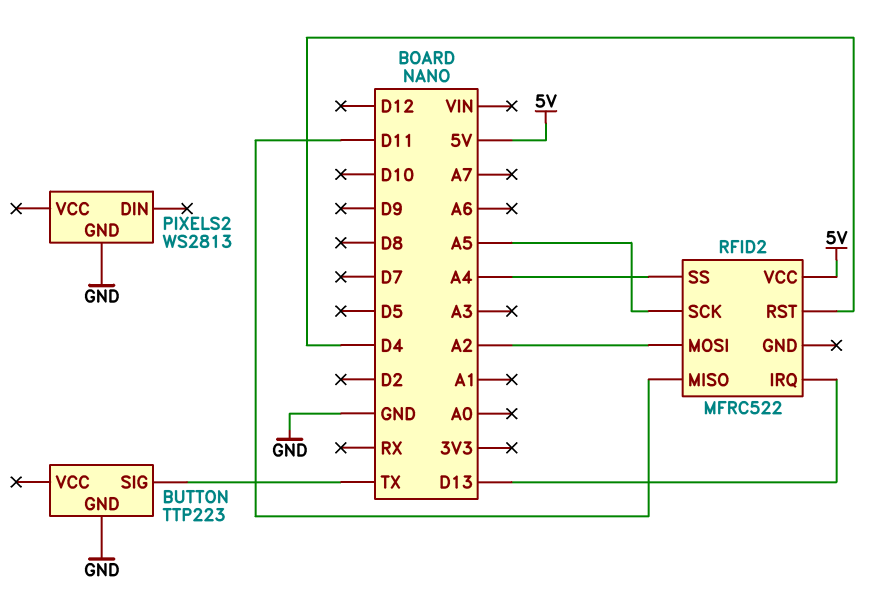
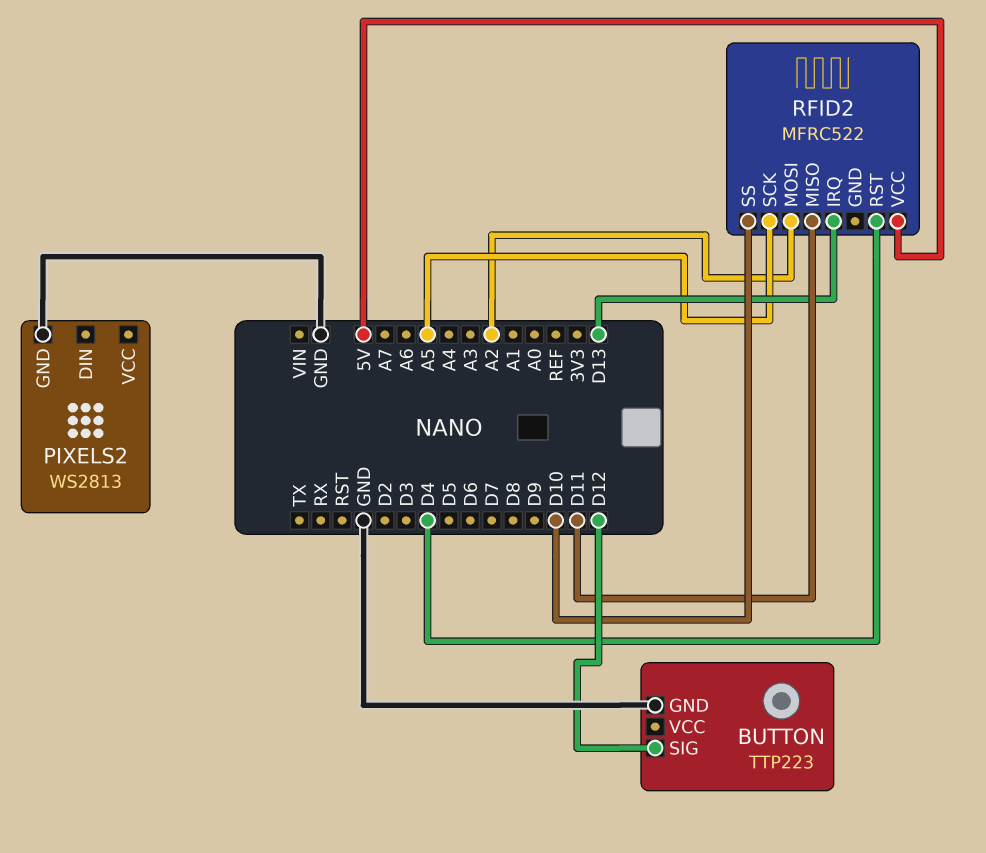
BUTTON pin SIG: TX -> D12
RFID2 pin SS: A4 -> D10

